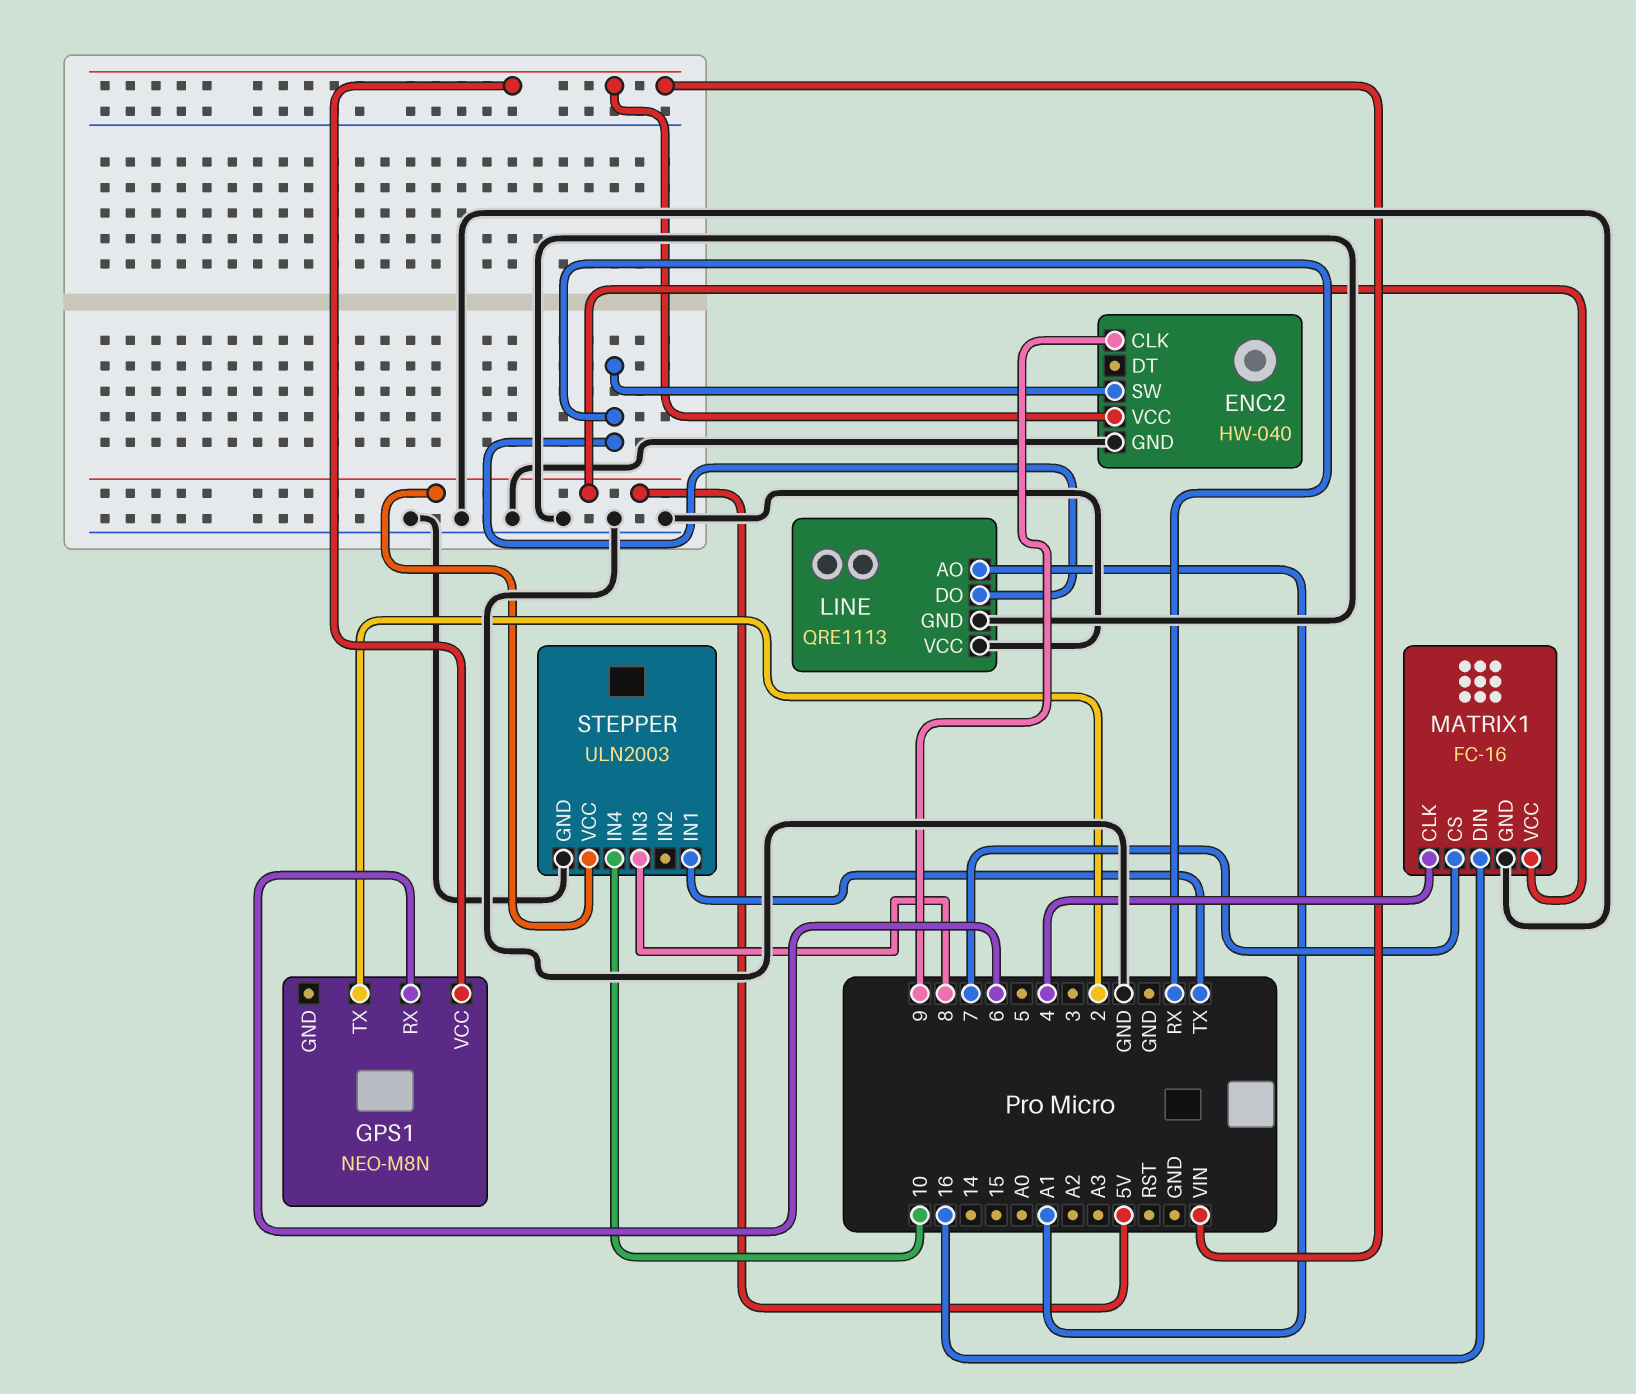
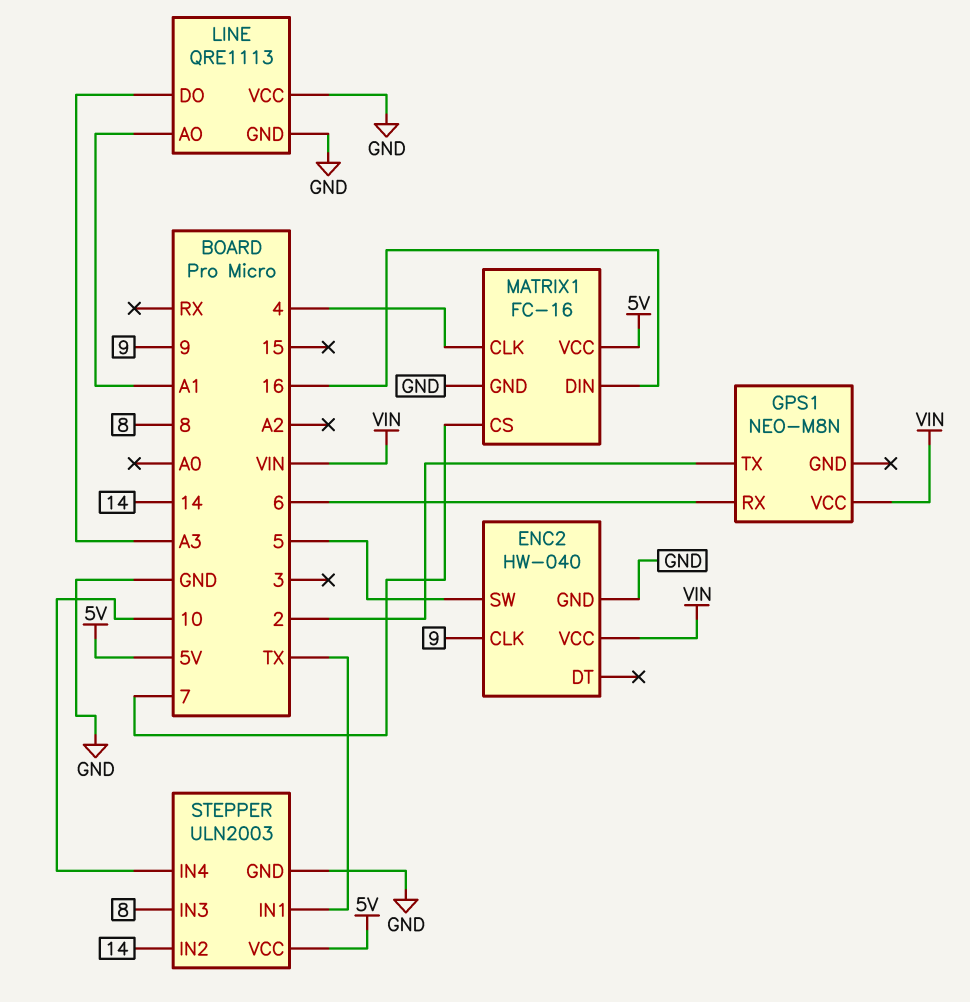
ENC2 pin SW: RX -> 5
LINE pin DO: RX -> A3
STEPPER pin IN2: none -> 14

